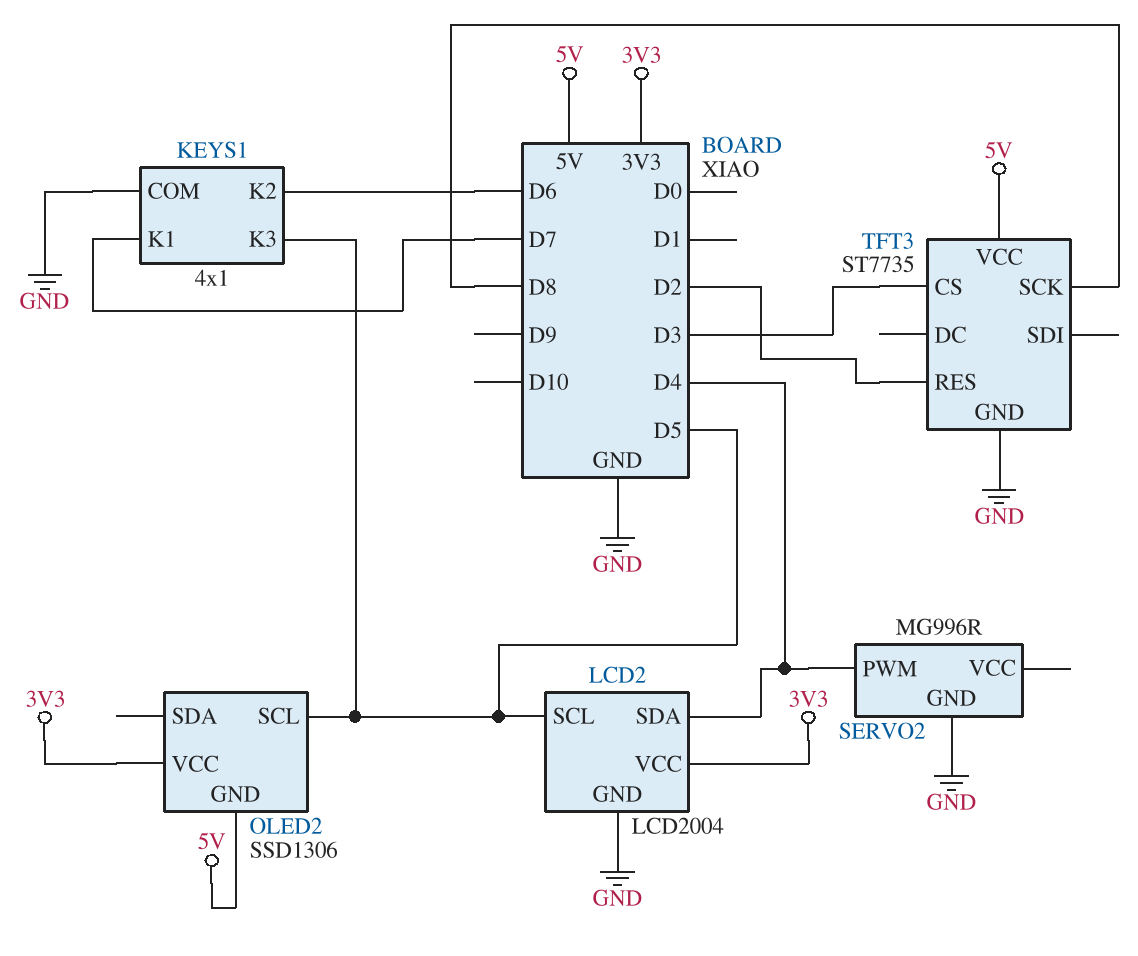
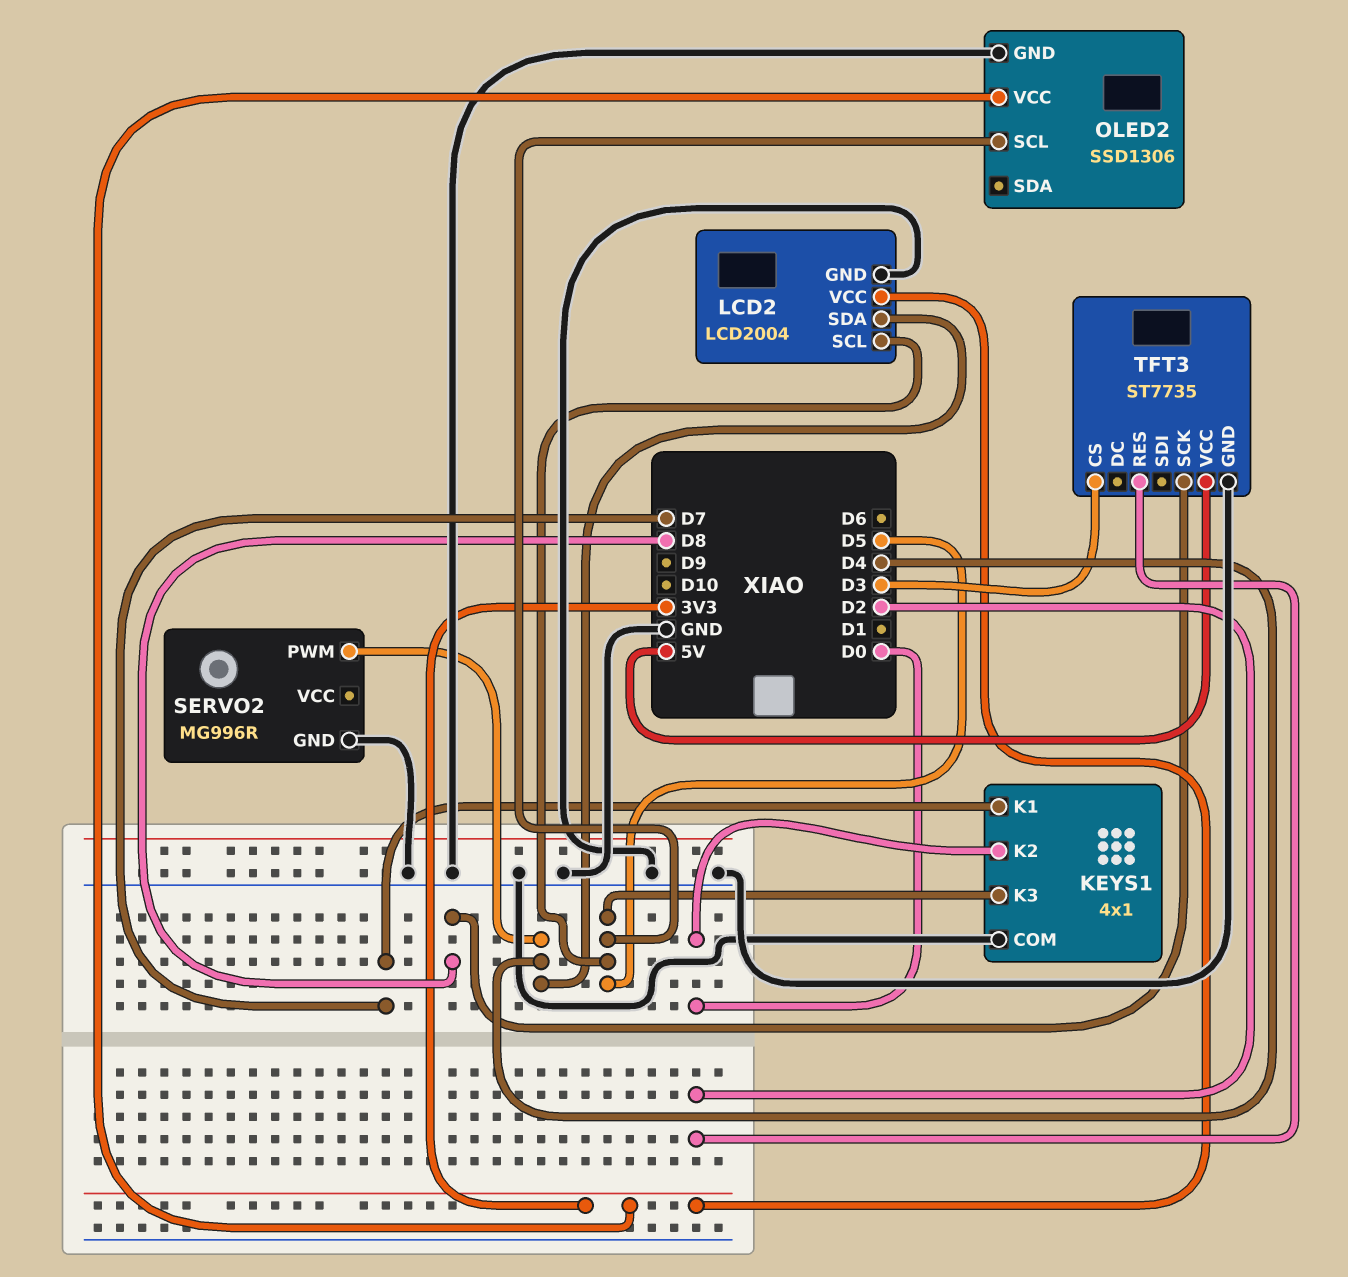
KEYS1 pin K2: D6 -> D0
OLED2 pin GND: 5V -> GND

